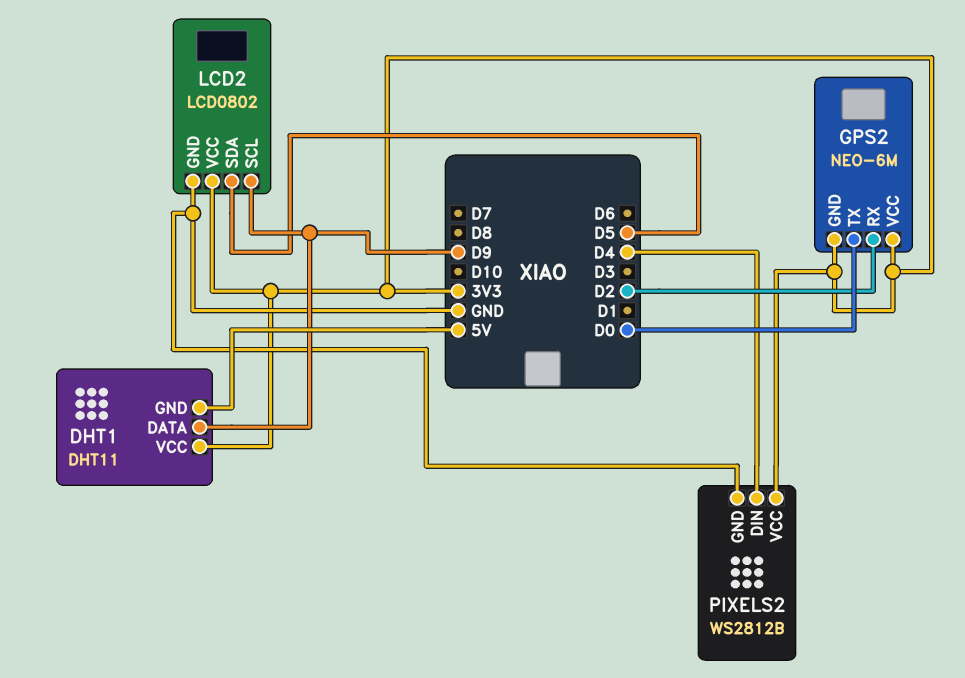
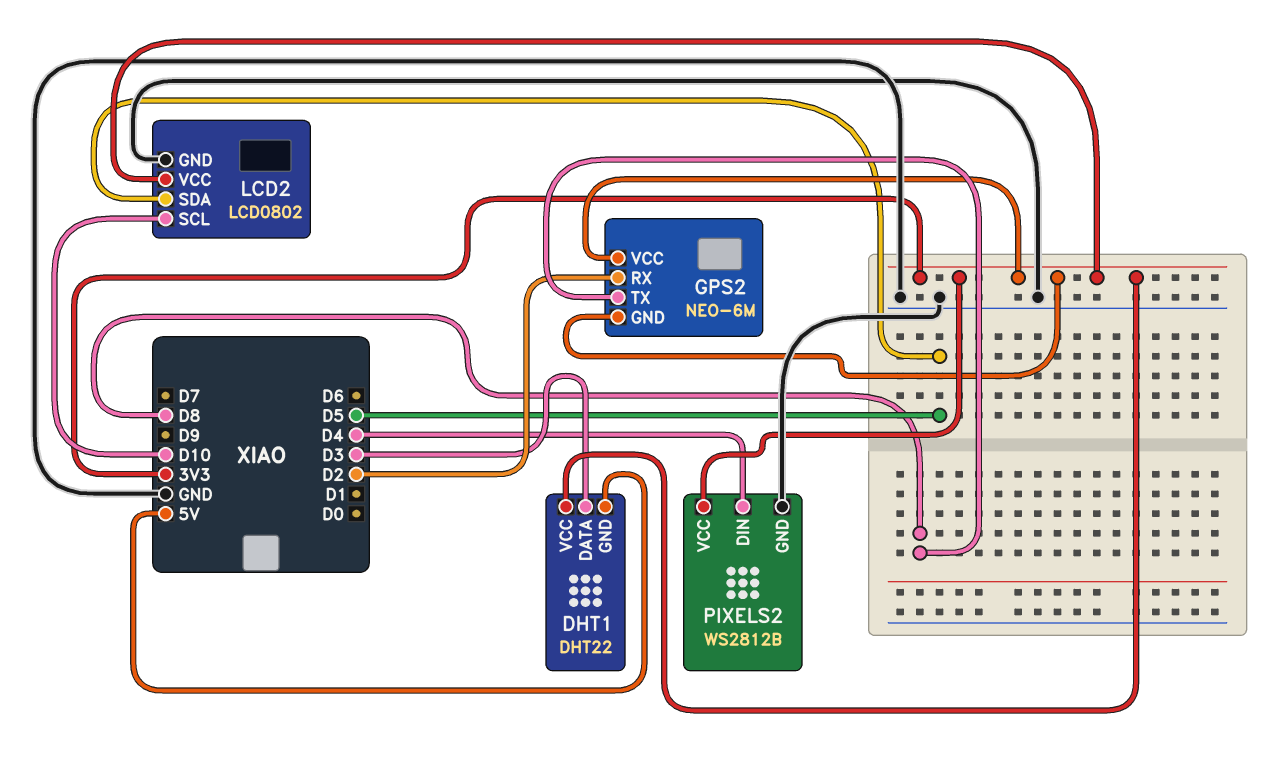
DHT1: DHT11 -> DHT22
DHT1 pin DATA: D9 -> D3
GPS2 pin TX: D0 -> D8
LCD2 pin SCL: D9 -> D10

